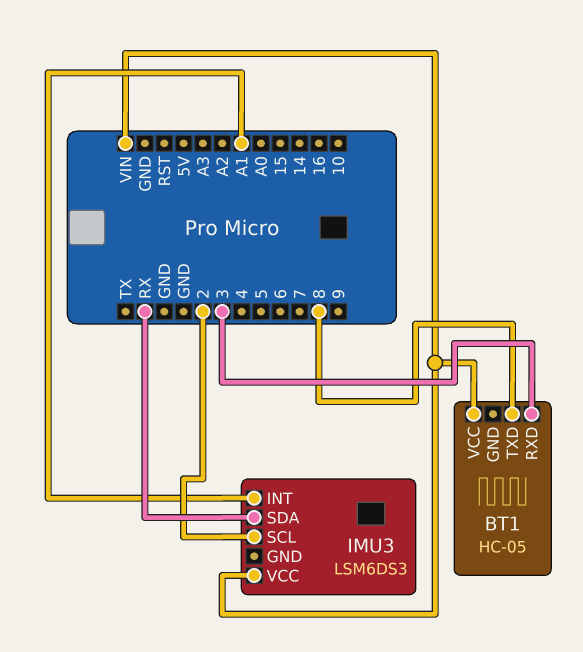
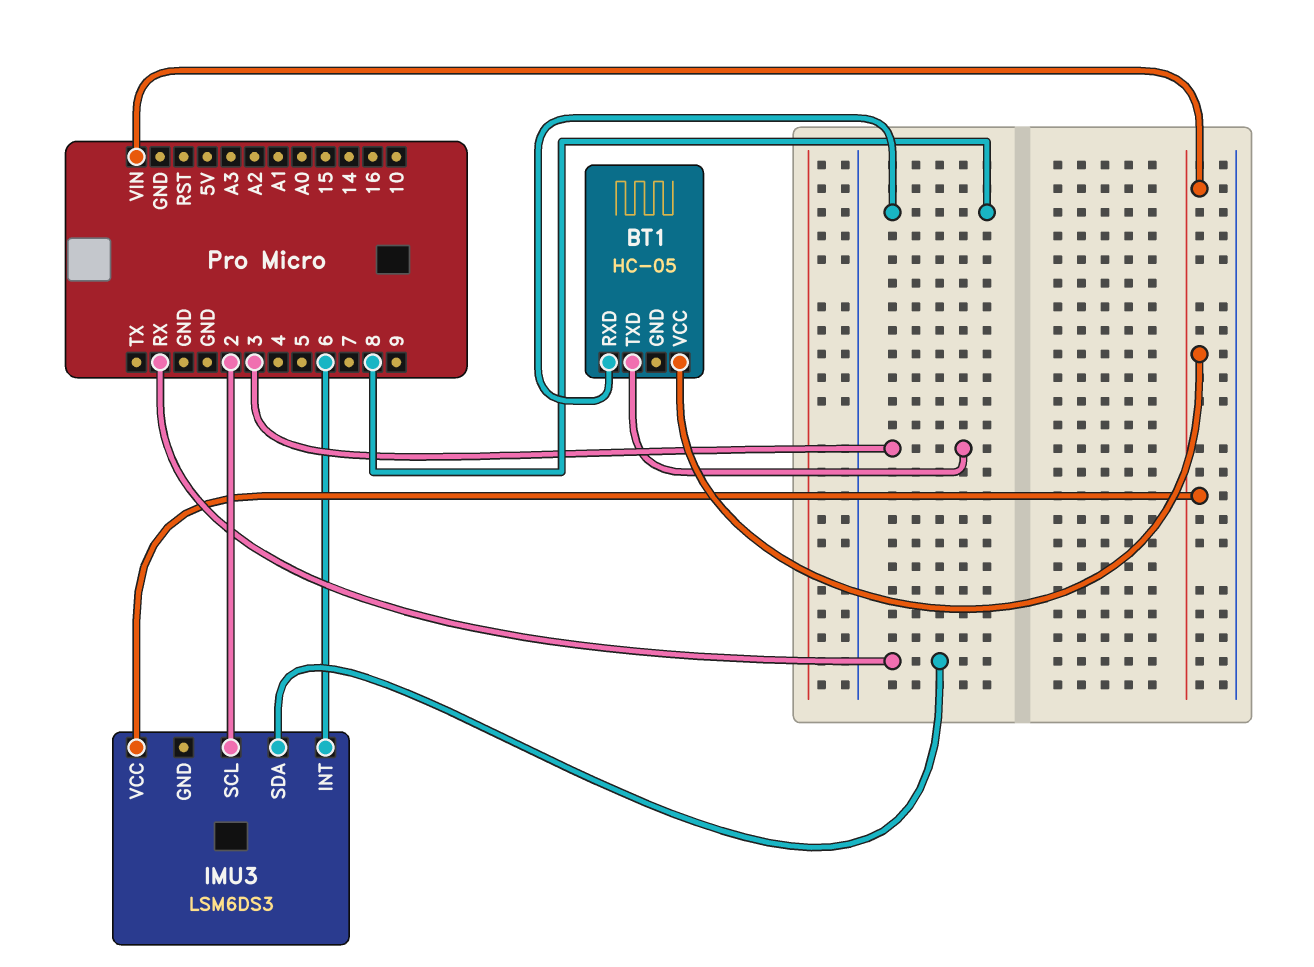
BT1 pin RXD: 3 -> 8
BT1 pin TXD: 8 -> 3
IMU3 pin INT: A1 -> 6

